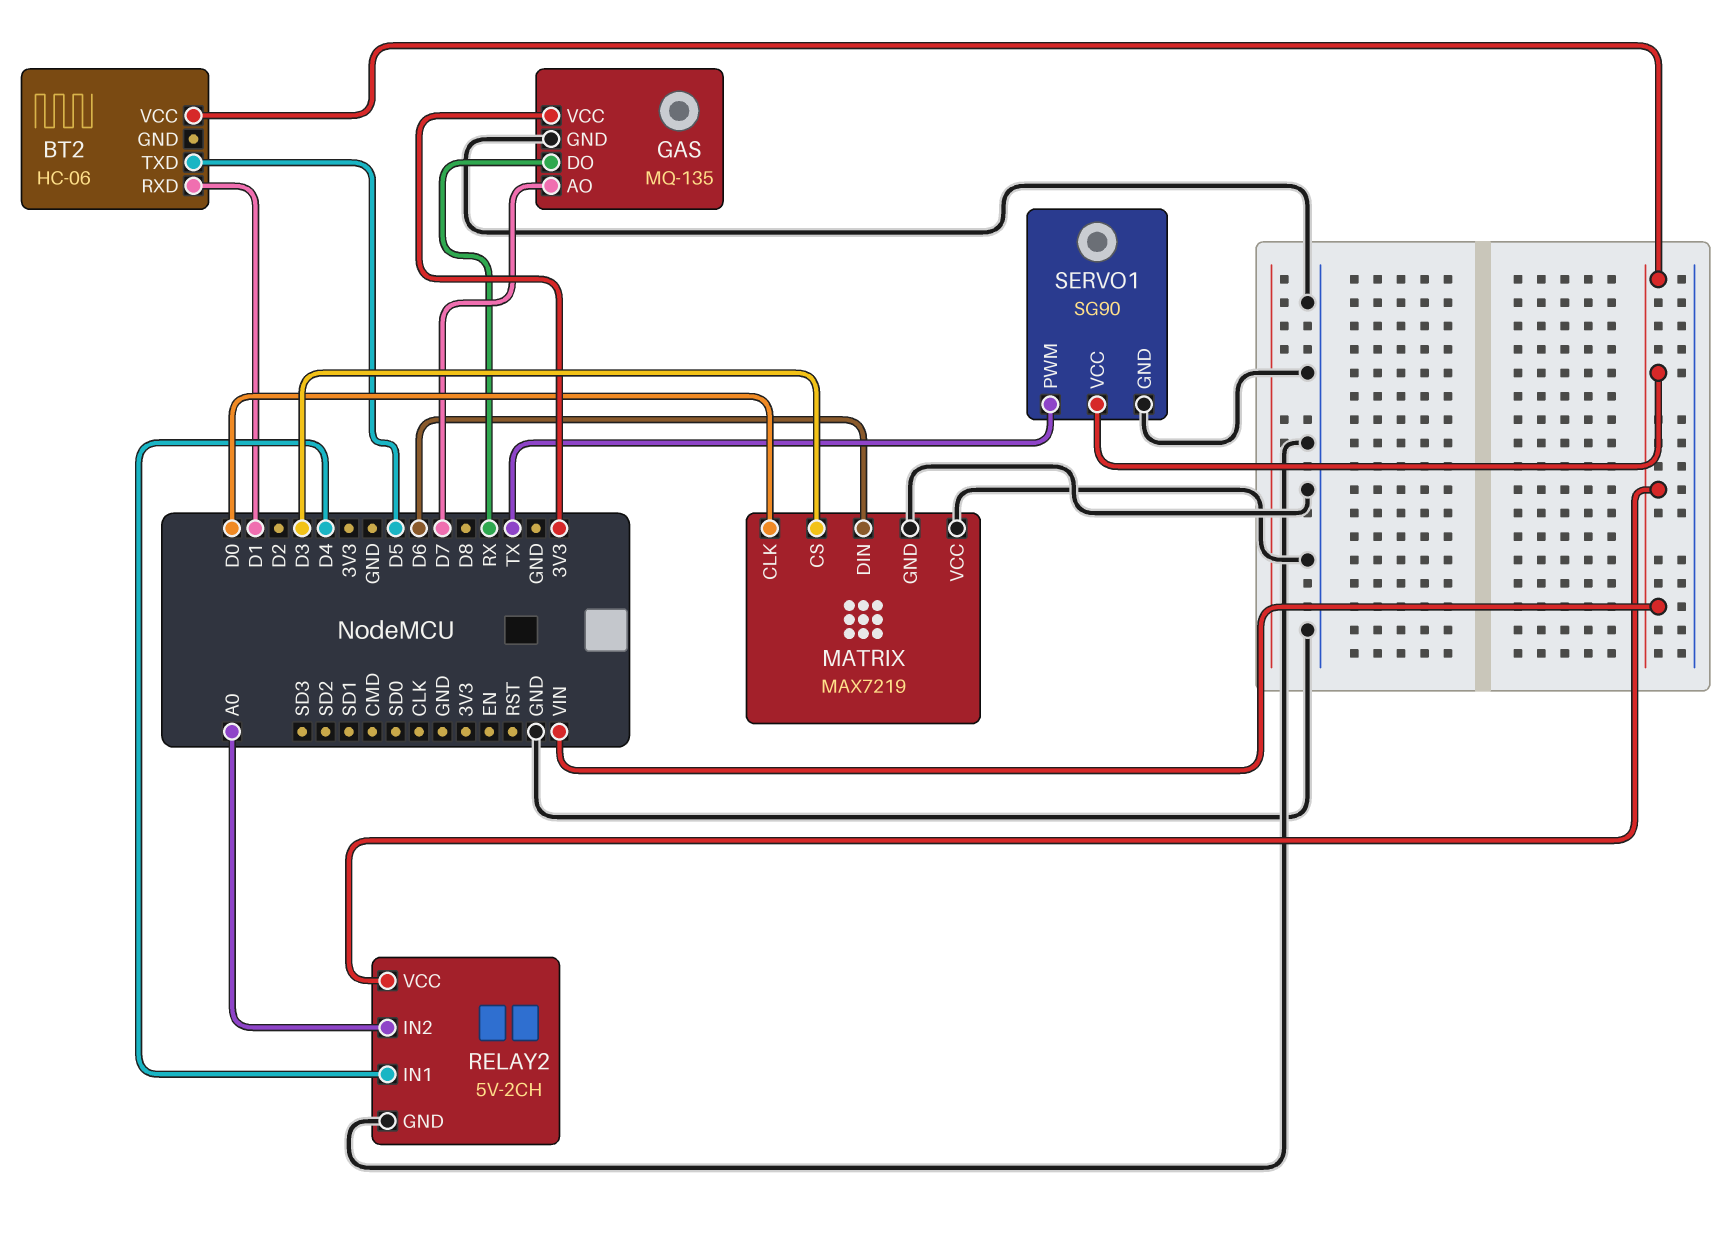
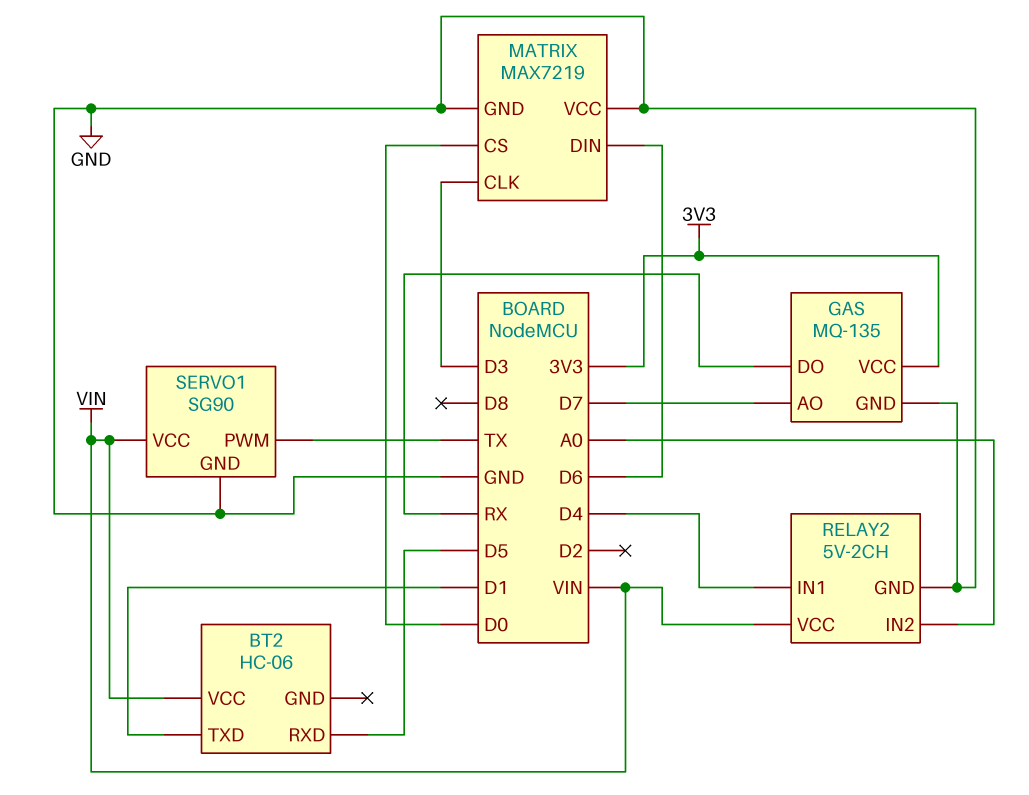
BT2 pin RXD: D1 -> D5
BT2 pin TXD: D5 -> D1
MATRIX pin CLK: D0 -> D3
MATRIX pin CS: D3 -> D0

